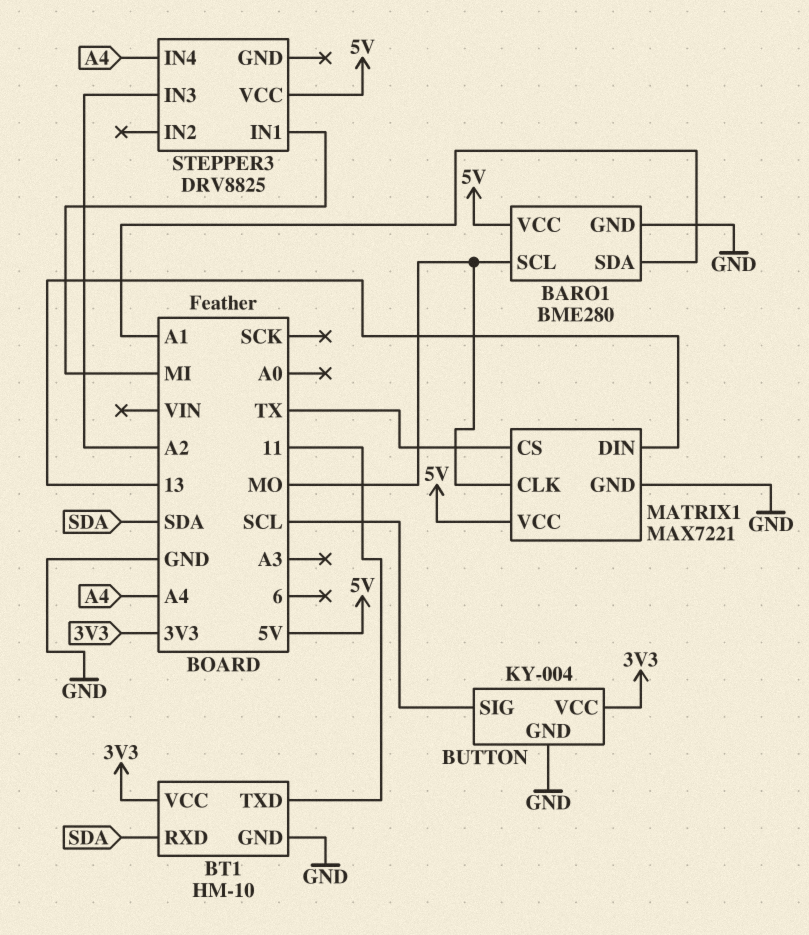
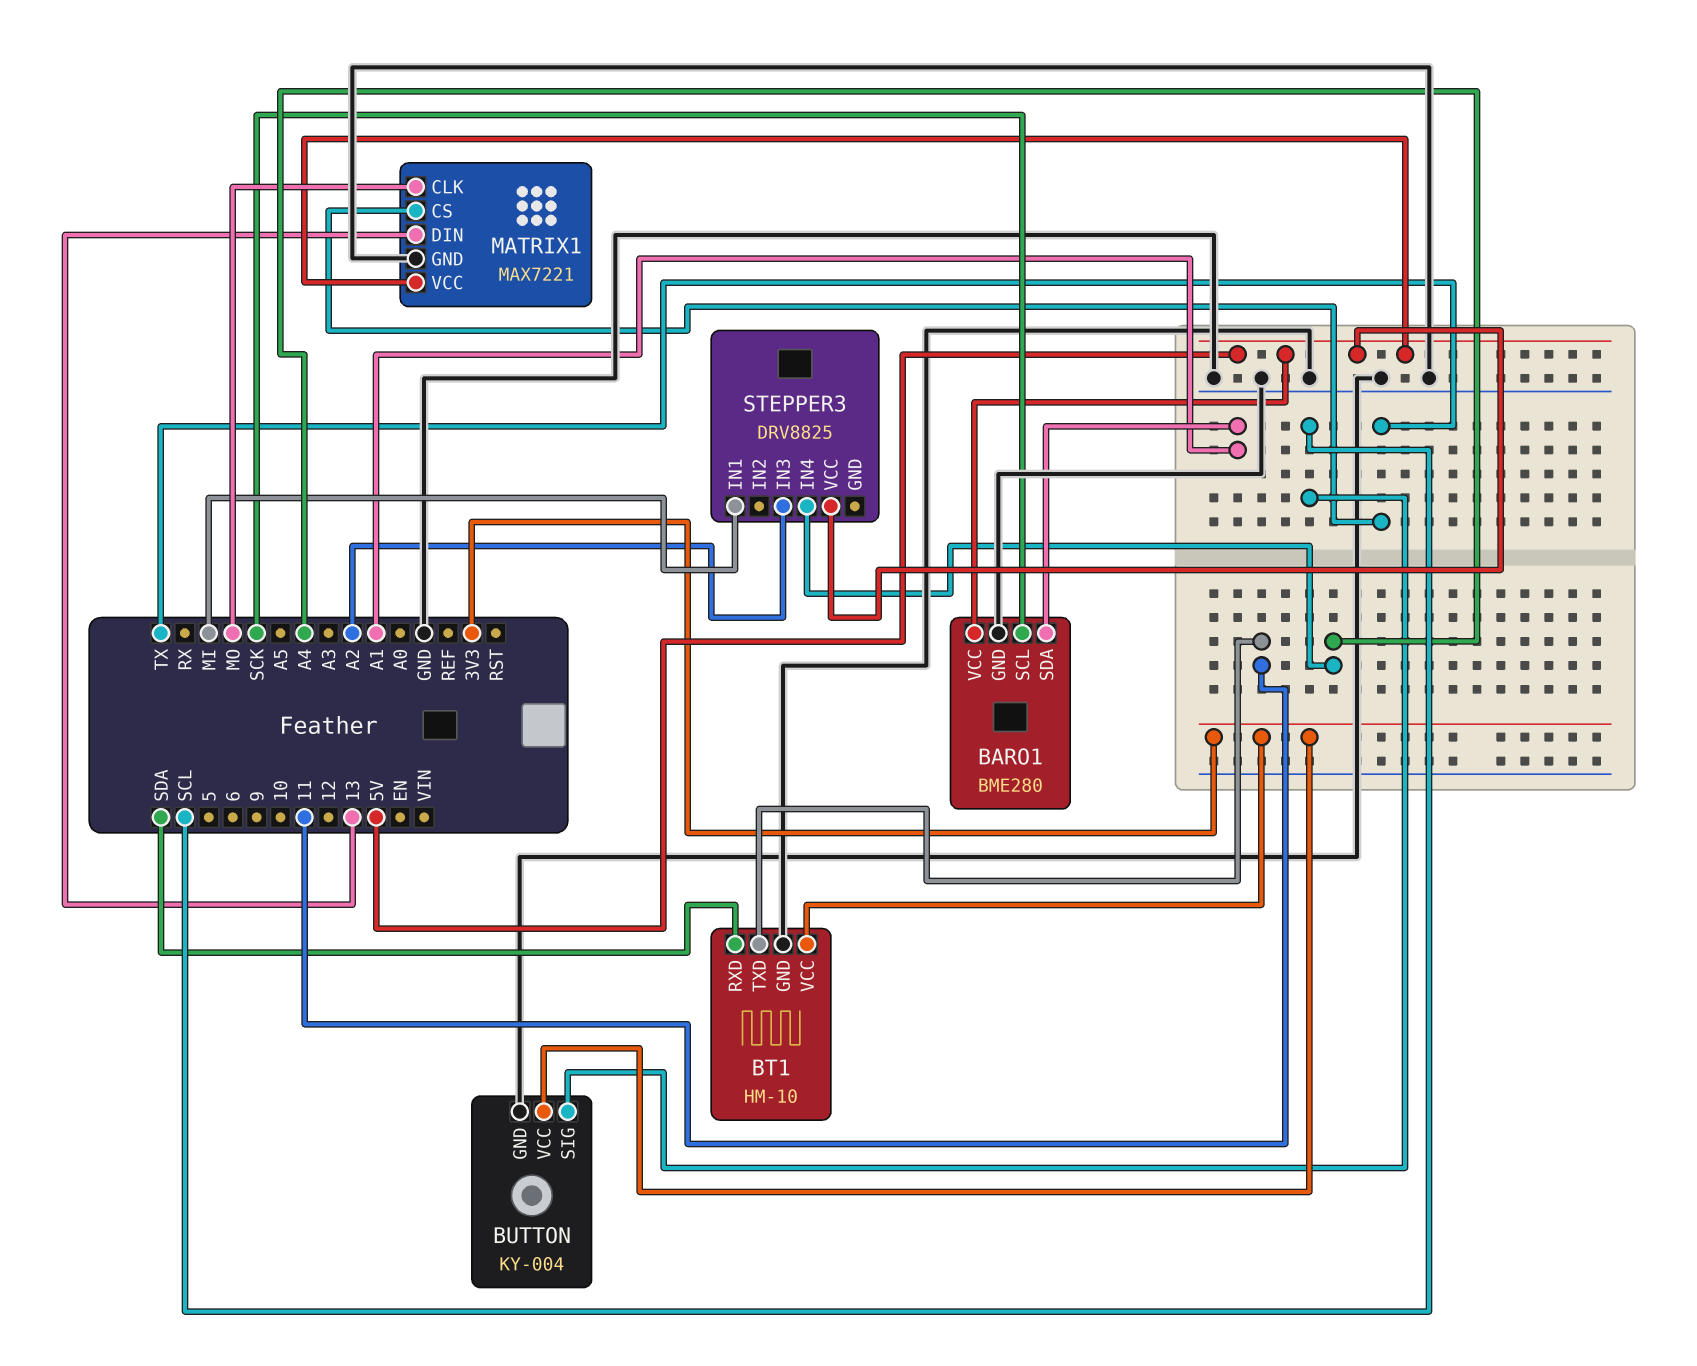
BARO1 pin SCL: MO -> SCK

